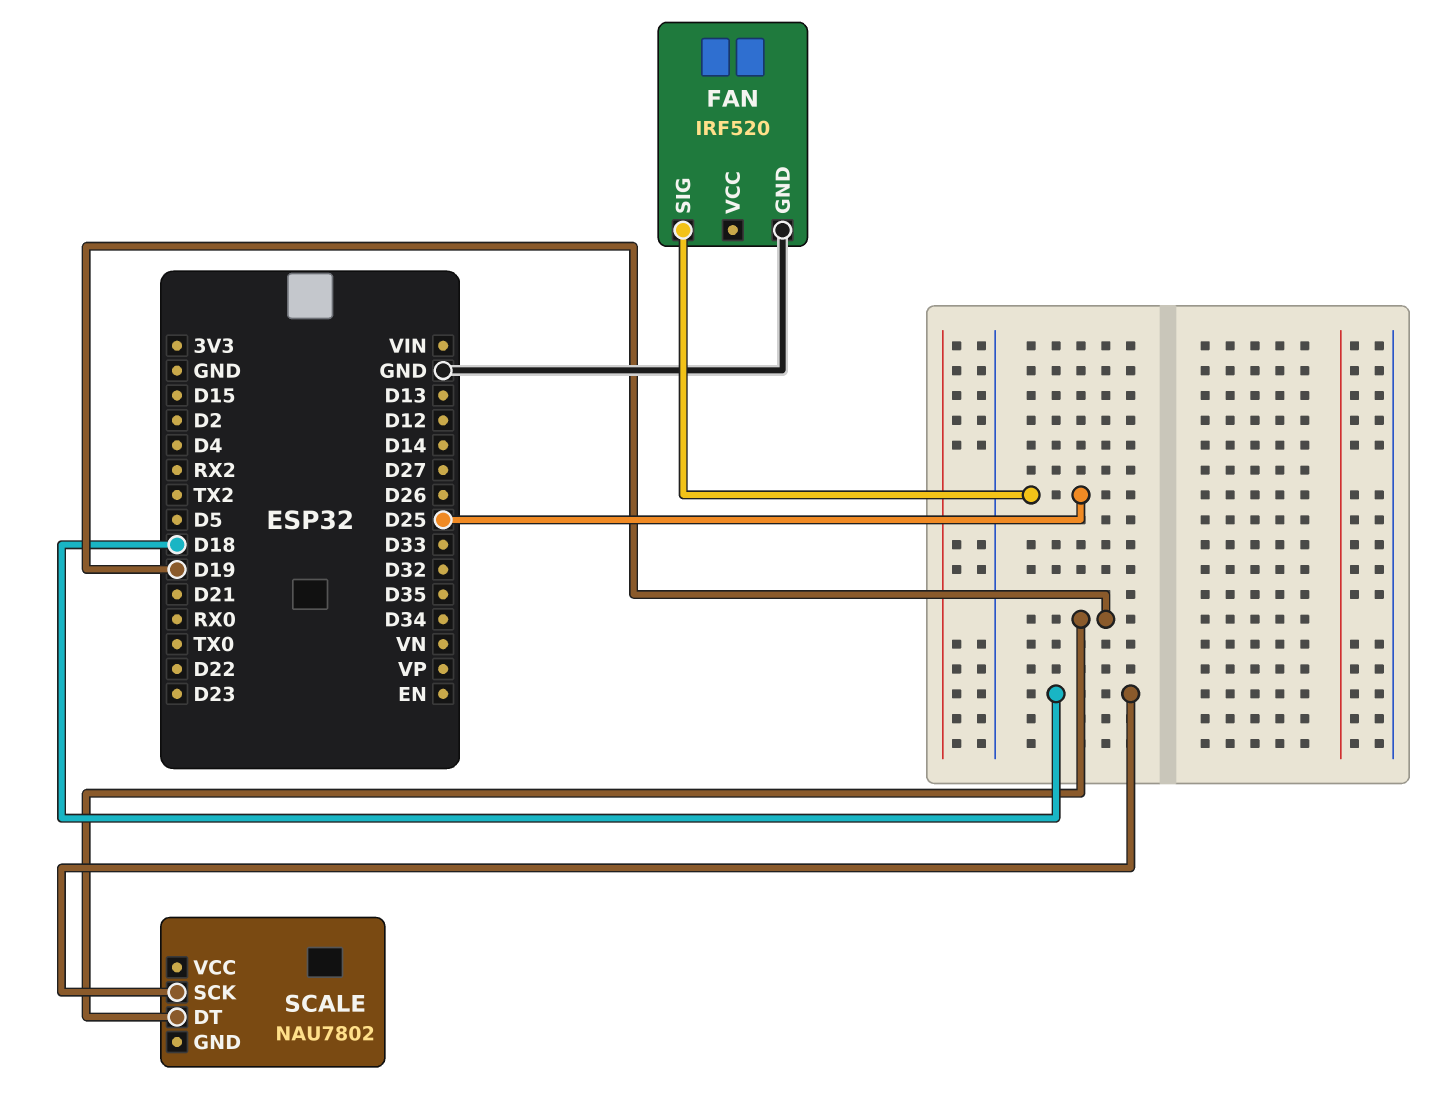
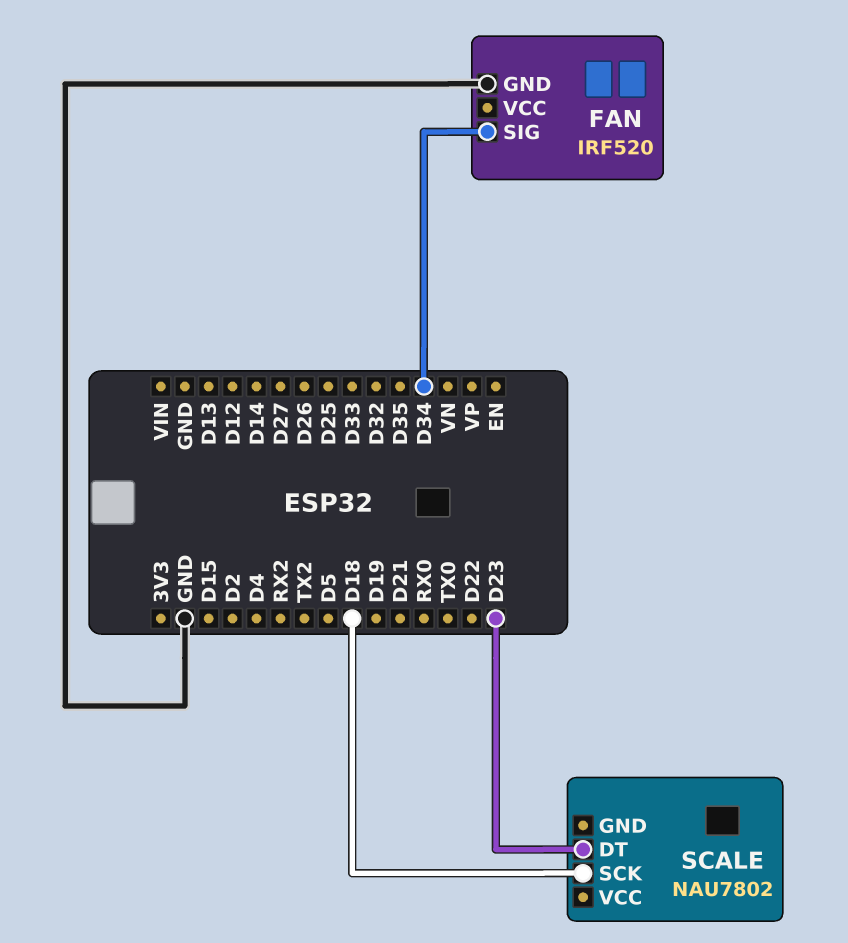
FAN pin SIG: D25 -> D34
SCALE pin DT: D19 -> D23

